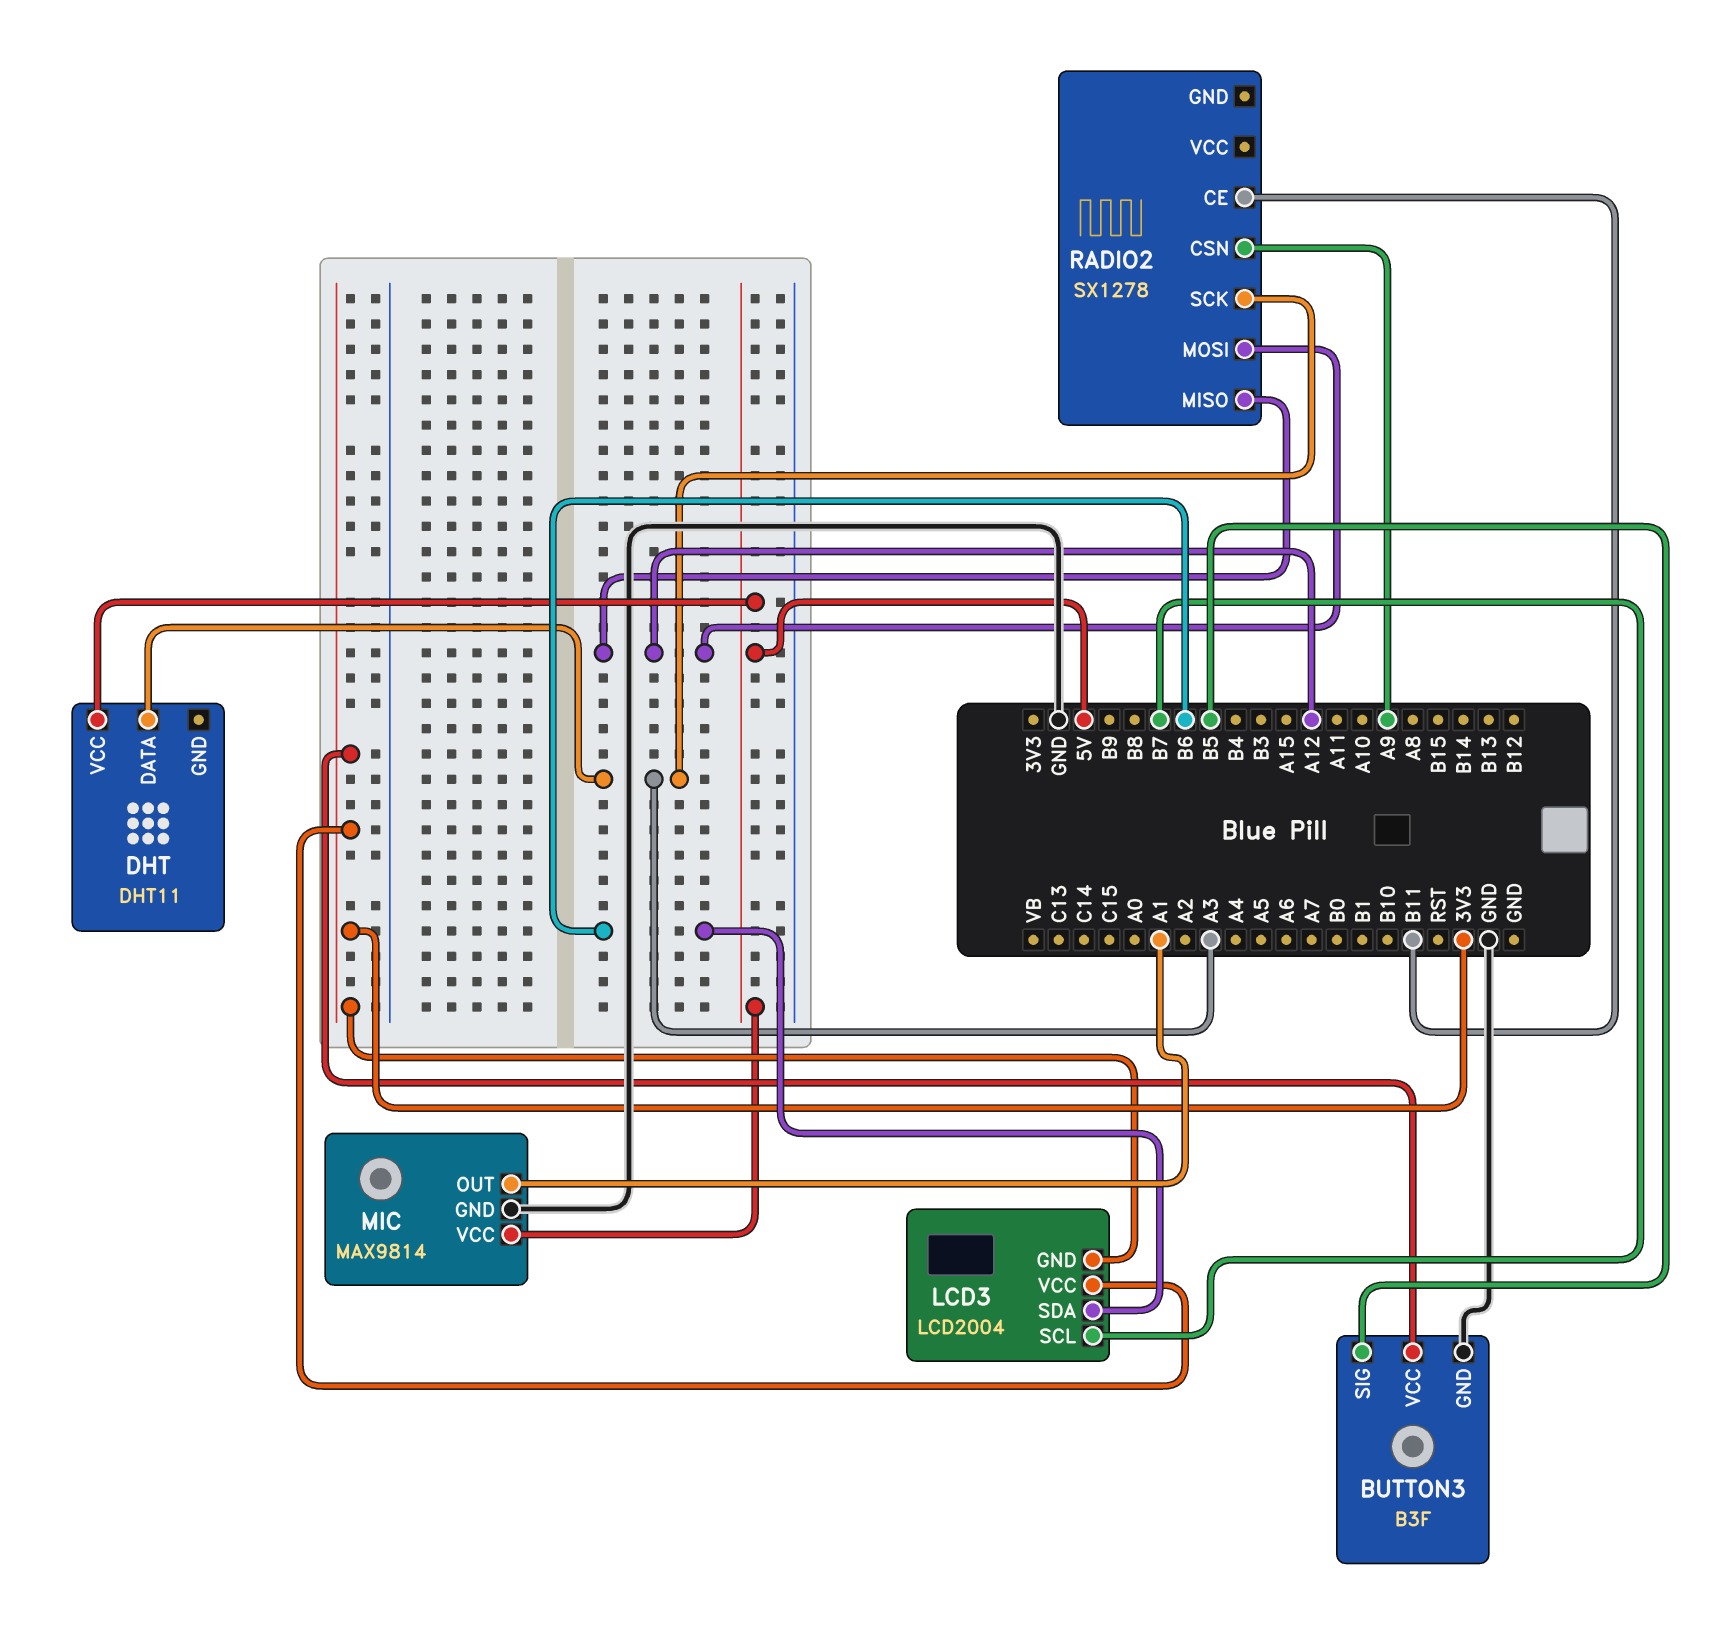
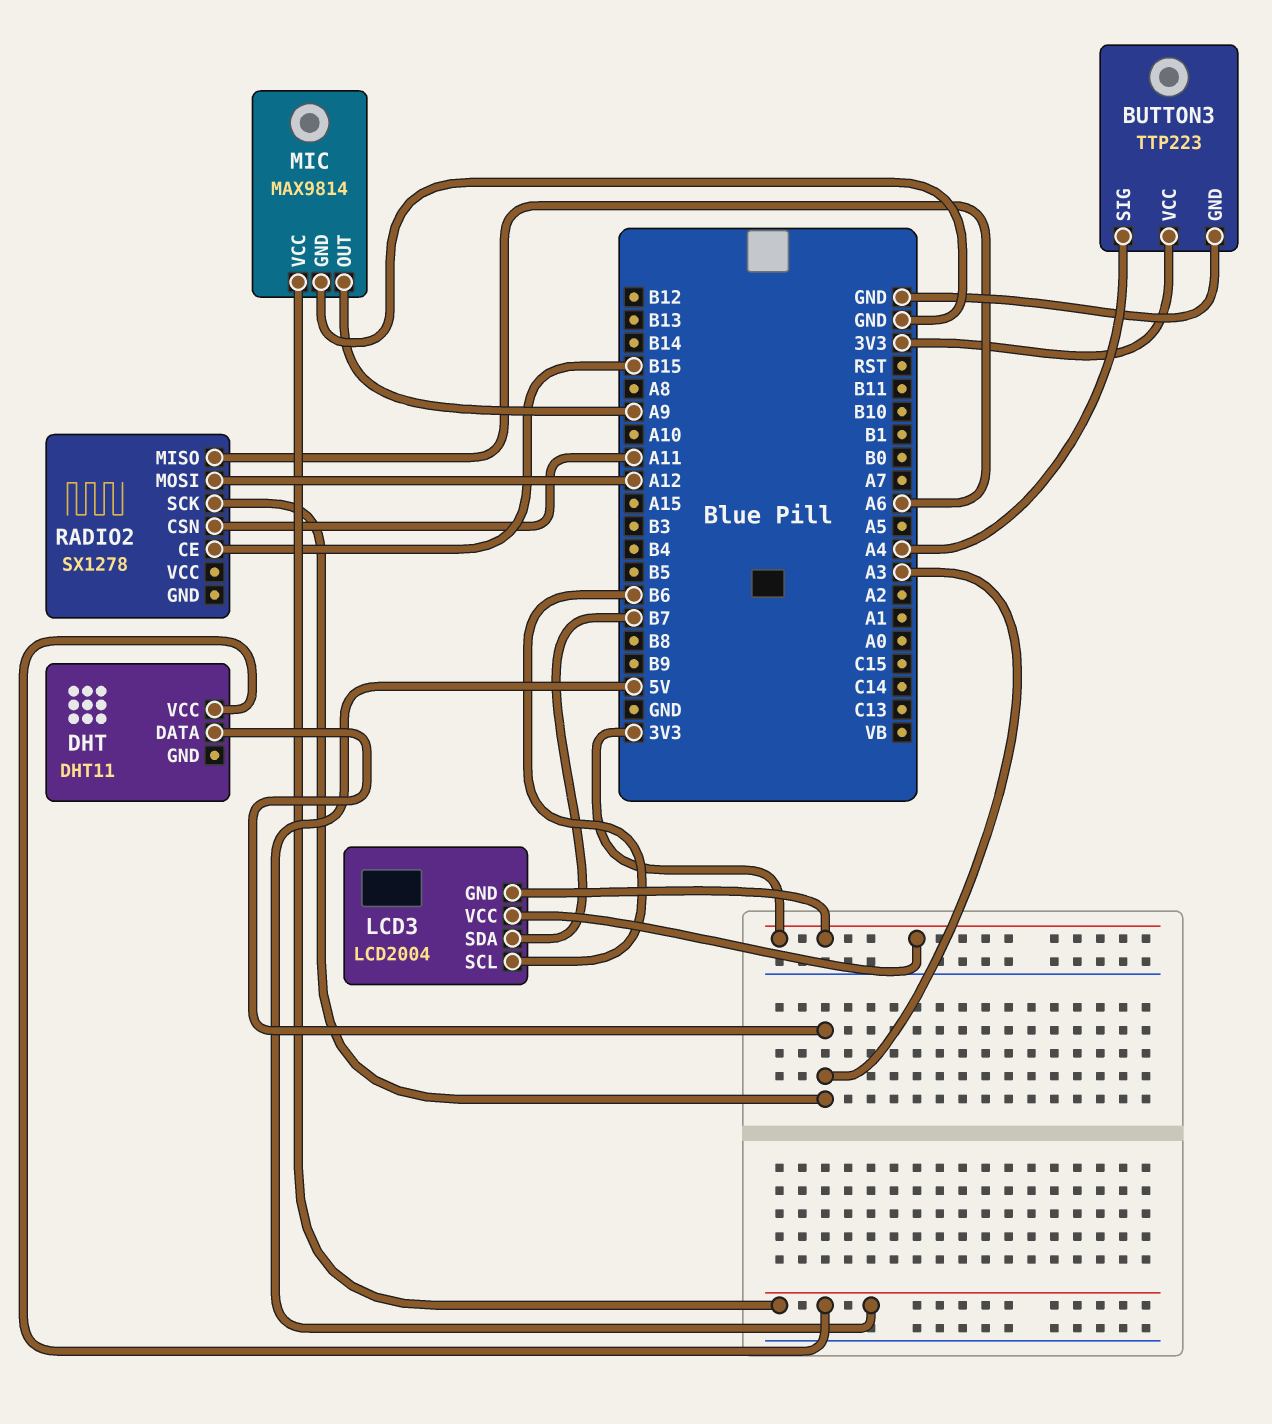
BUTTON3: B3F -> TTP223
BUTTON3 pin SIG: B5 -> A4
LCD3 pin SCL: B7 -> B6
LCD3 pin SDA: B6 -> B7
MIC pin OUT: A1 -> A9
RADIO2 pin CE: B11 -> B15
RADIO2 pin CSN: A9 -> A11
RADIO2 pin MISO: A12 -> A6

